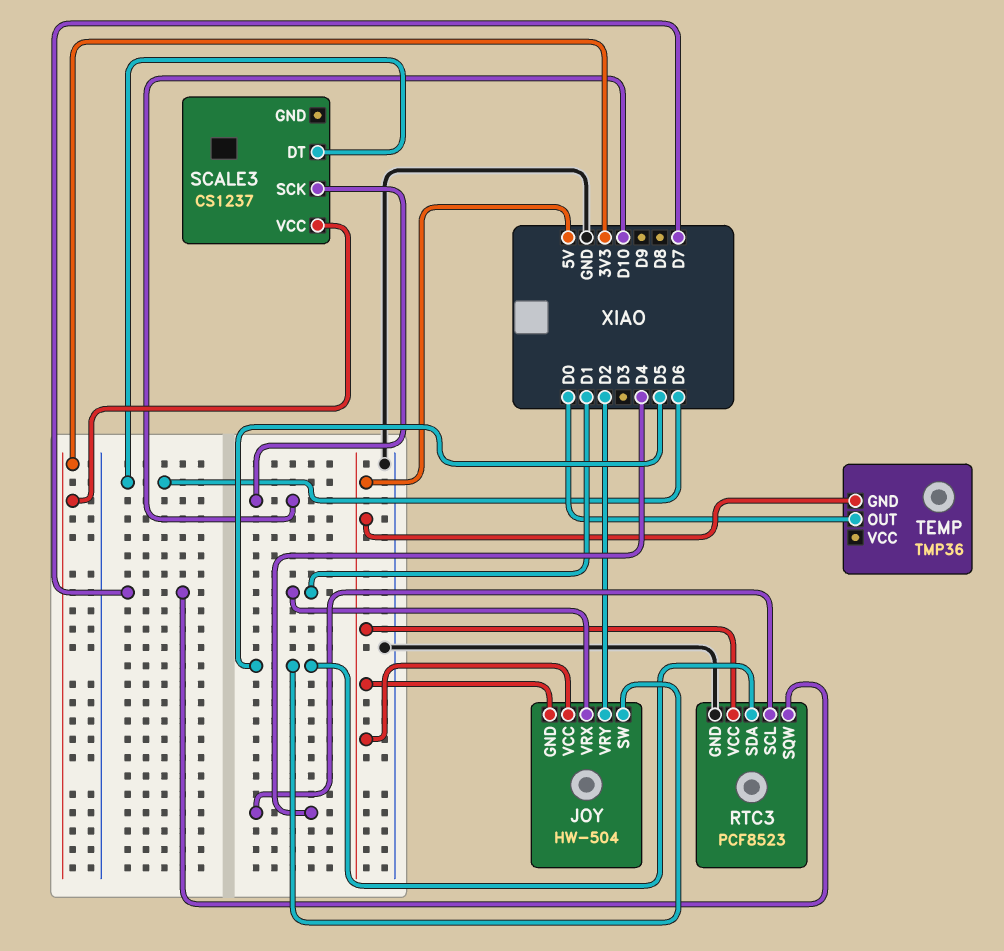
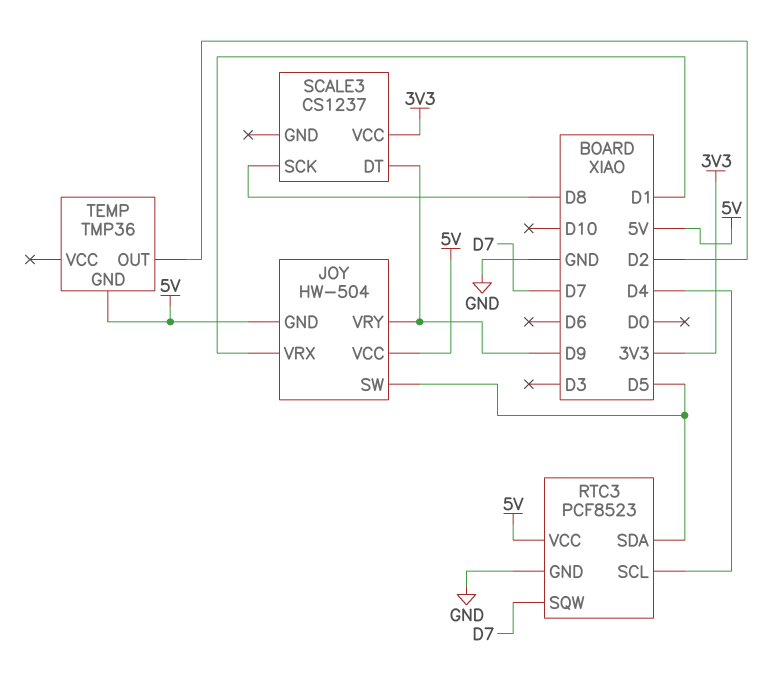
JOY pin VRY: D2 -> D9
SCALE3 pin DT: D6 -> D9
SCALE3 pin SCK: D10 -> D8
TEMP pin OUT: D0 -> D2

